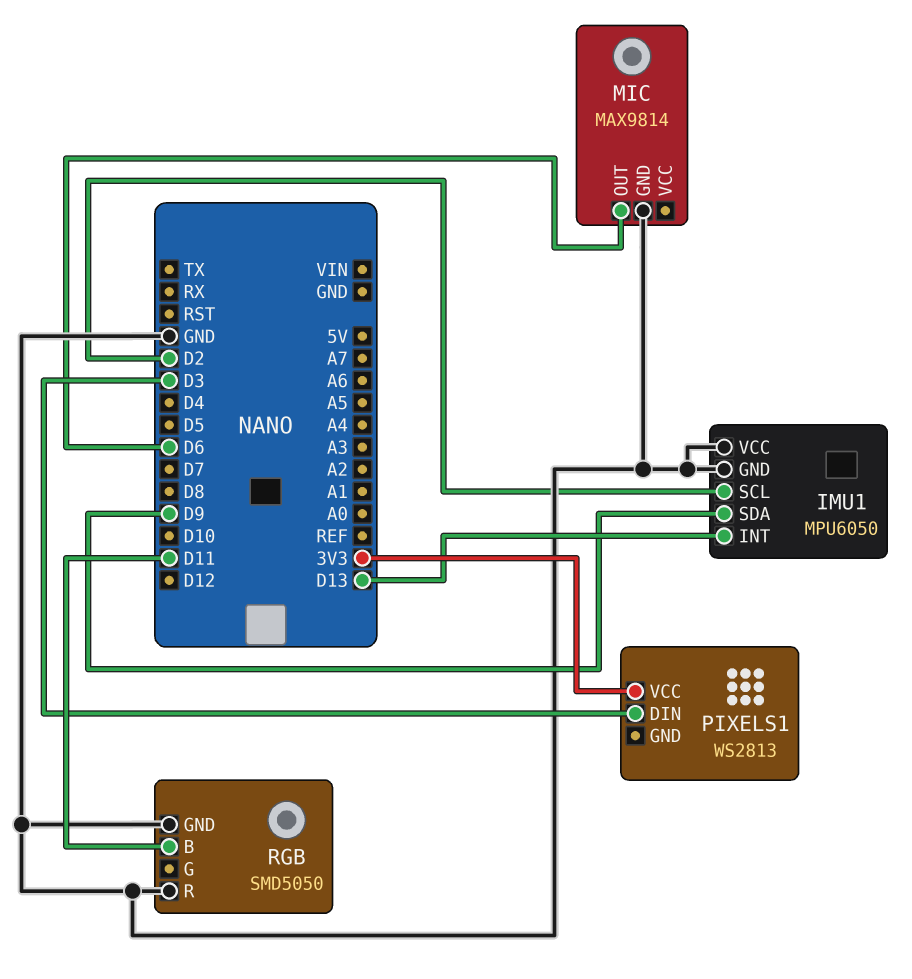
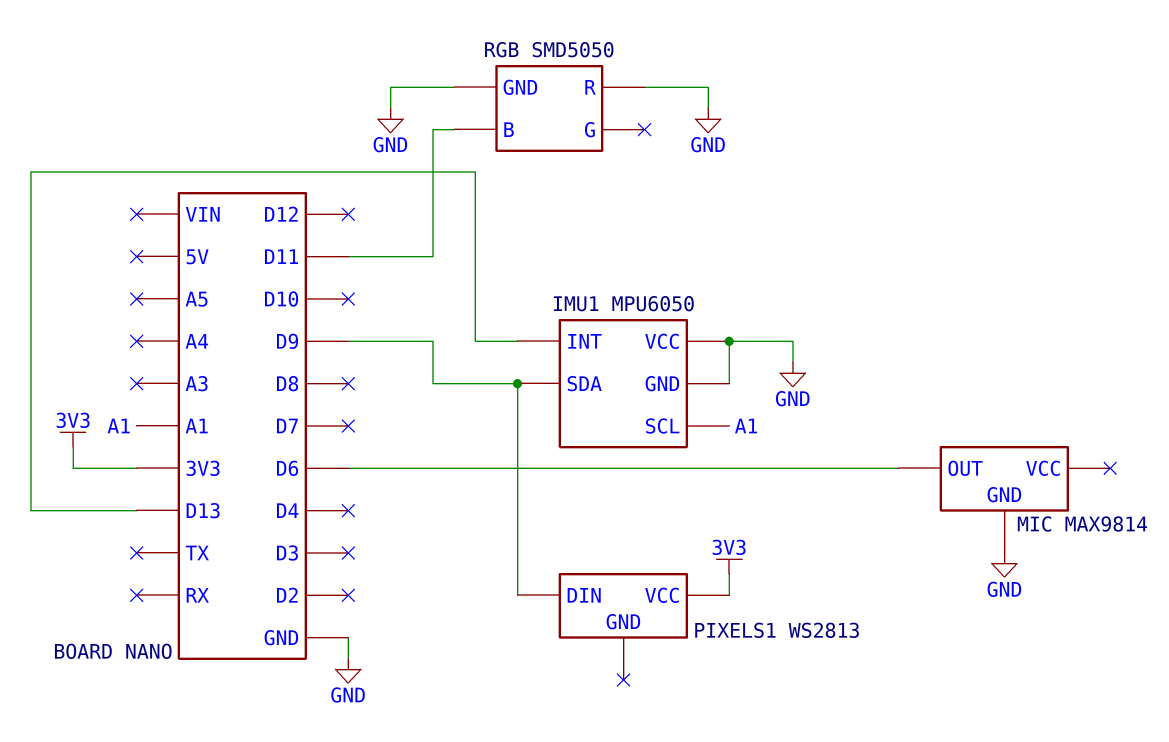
IMU1 pin SCL: D2 -> A1
PIXELS1 pin DIN: D3 -> D9

